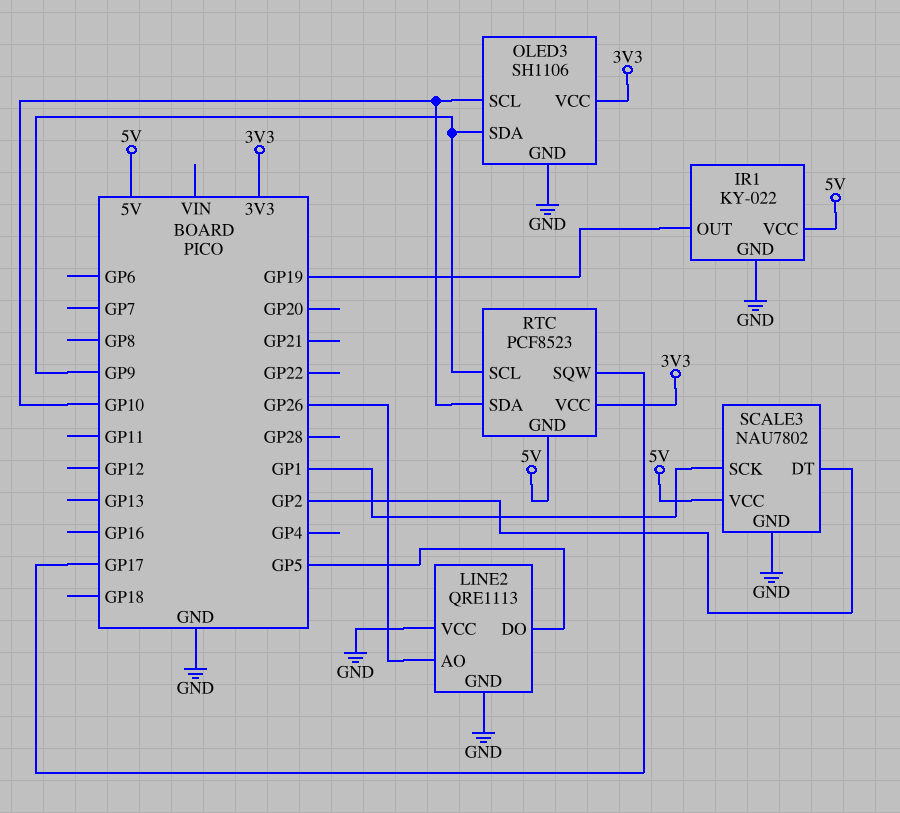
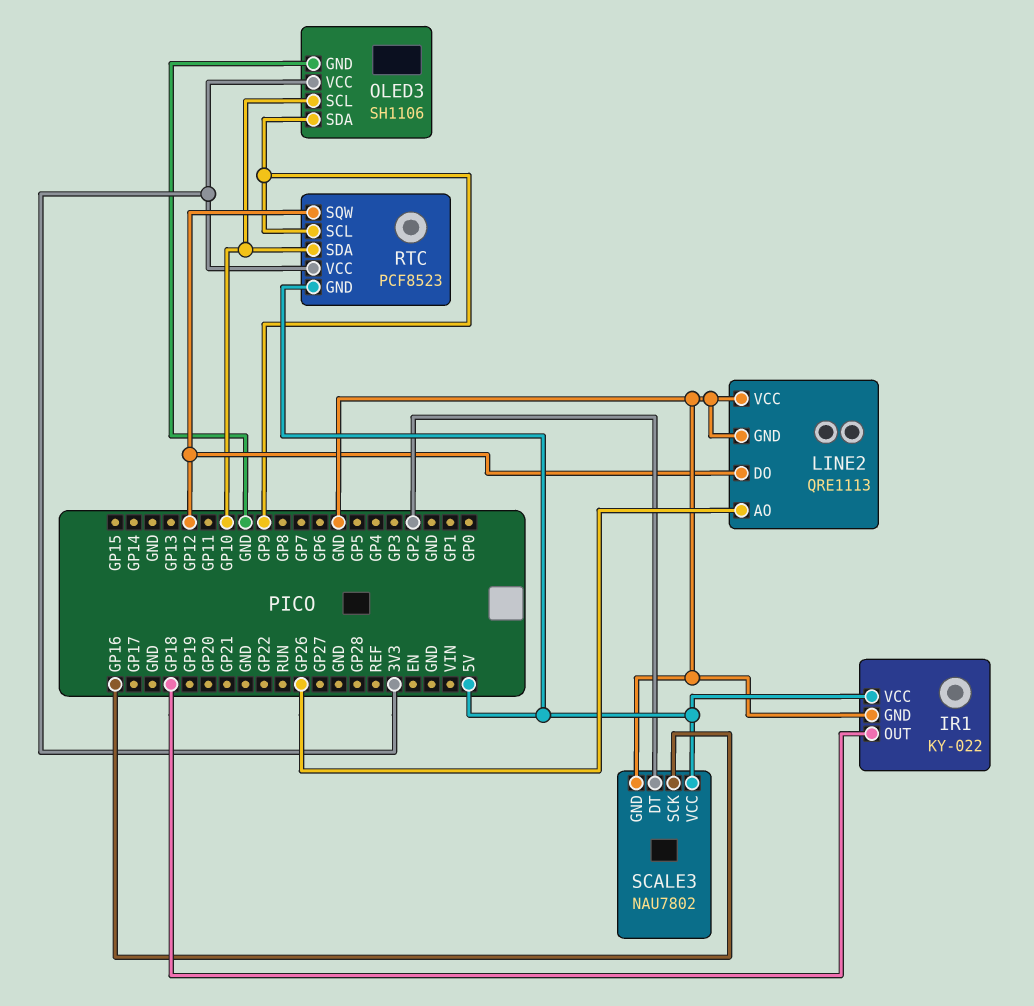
IR1 pin OUT: GP19 -> GP18
LINE2 pin DO: GP5 -> GP12
RTC pin SQW: GP17 -> GP12
SCALE3 pin SCK: GP1 -> GP16

